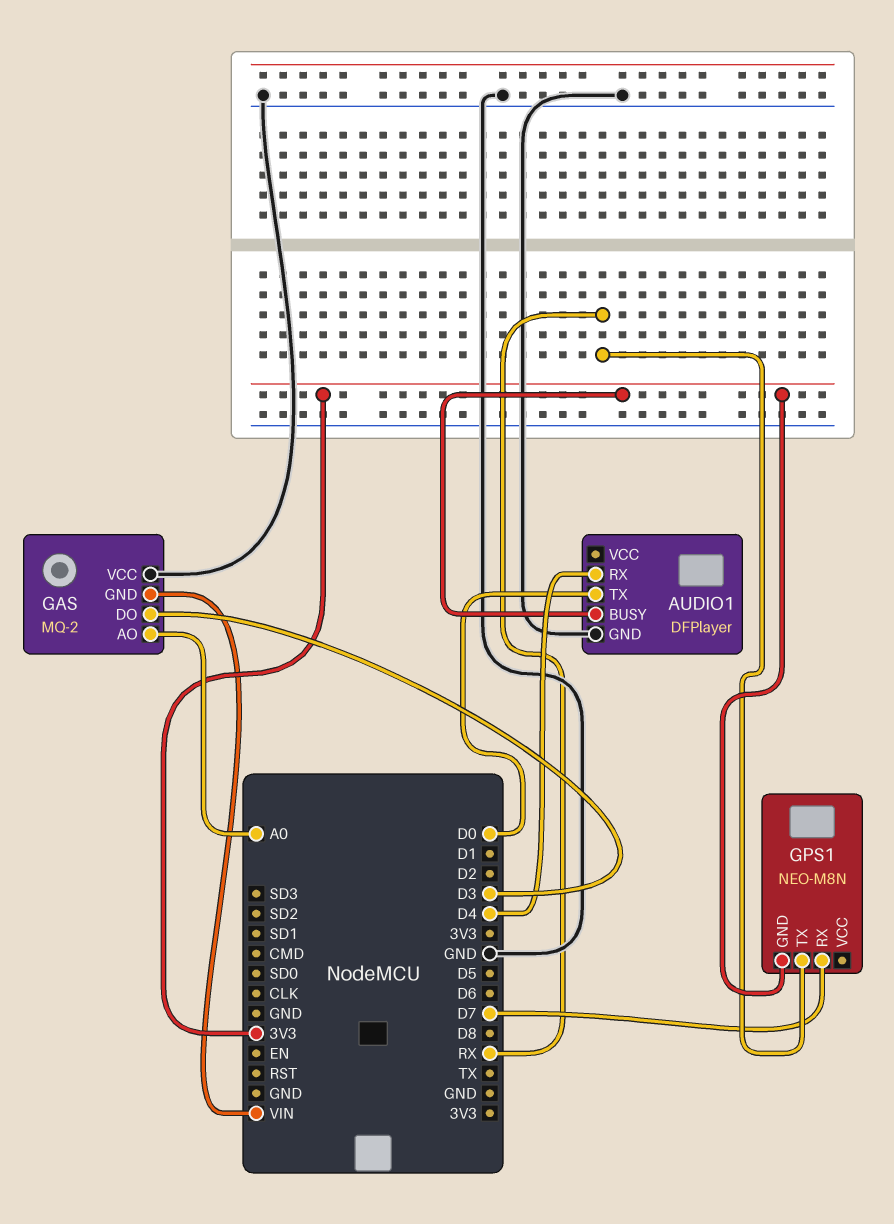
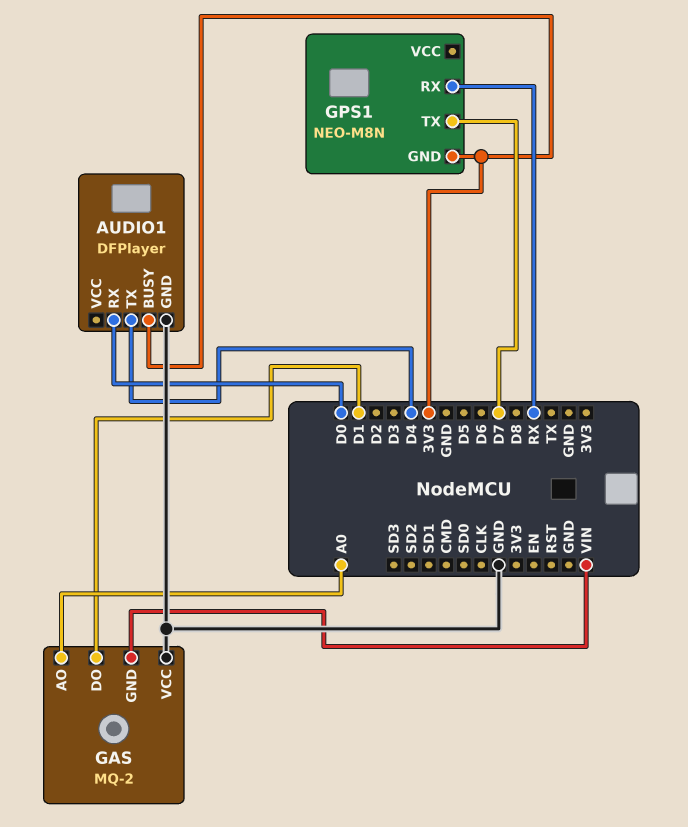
AUDIO1 pin RX: D4 -> D0
AUDIO1 pin TX: D0 -> D4
GAS pin DO: D3 -> D1
GPS1 pin RX: D7 -> RX
GPS1 pin TX: RX -> D7

